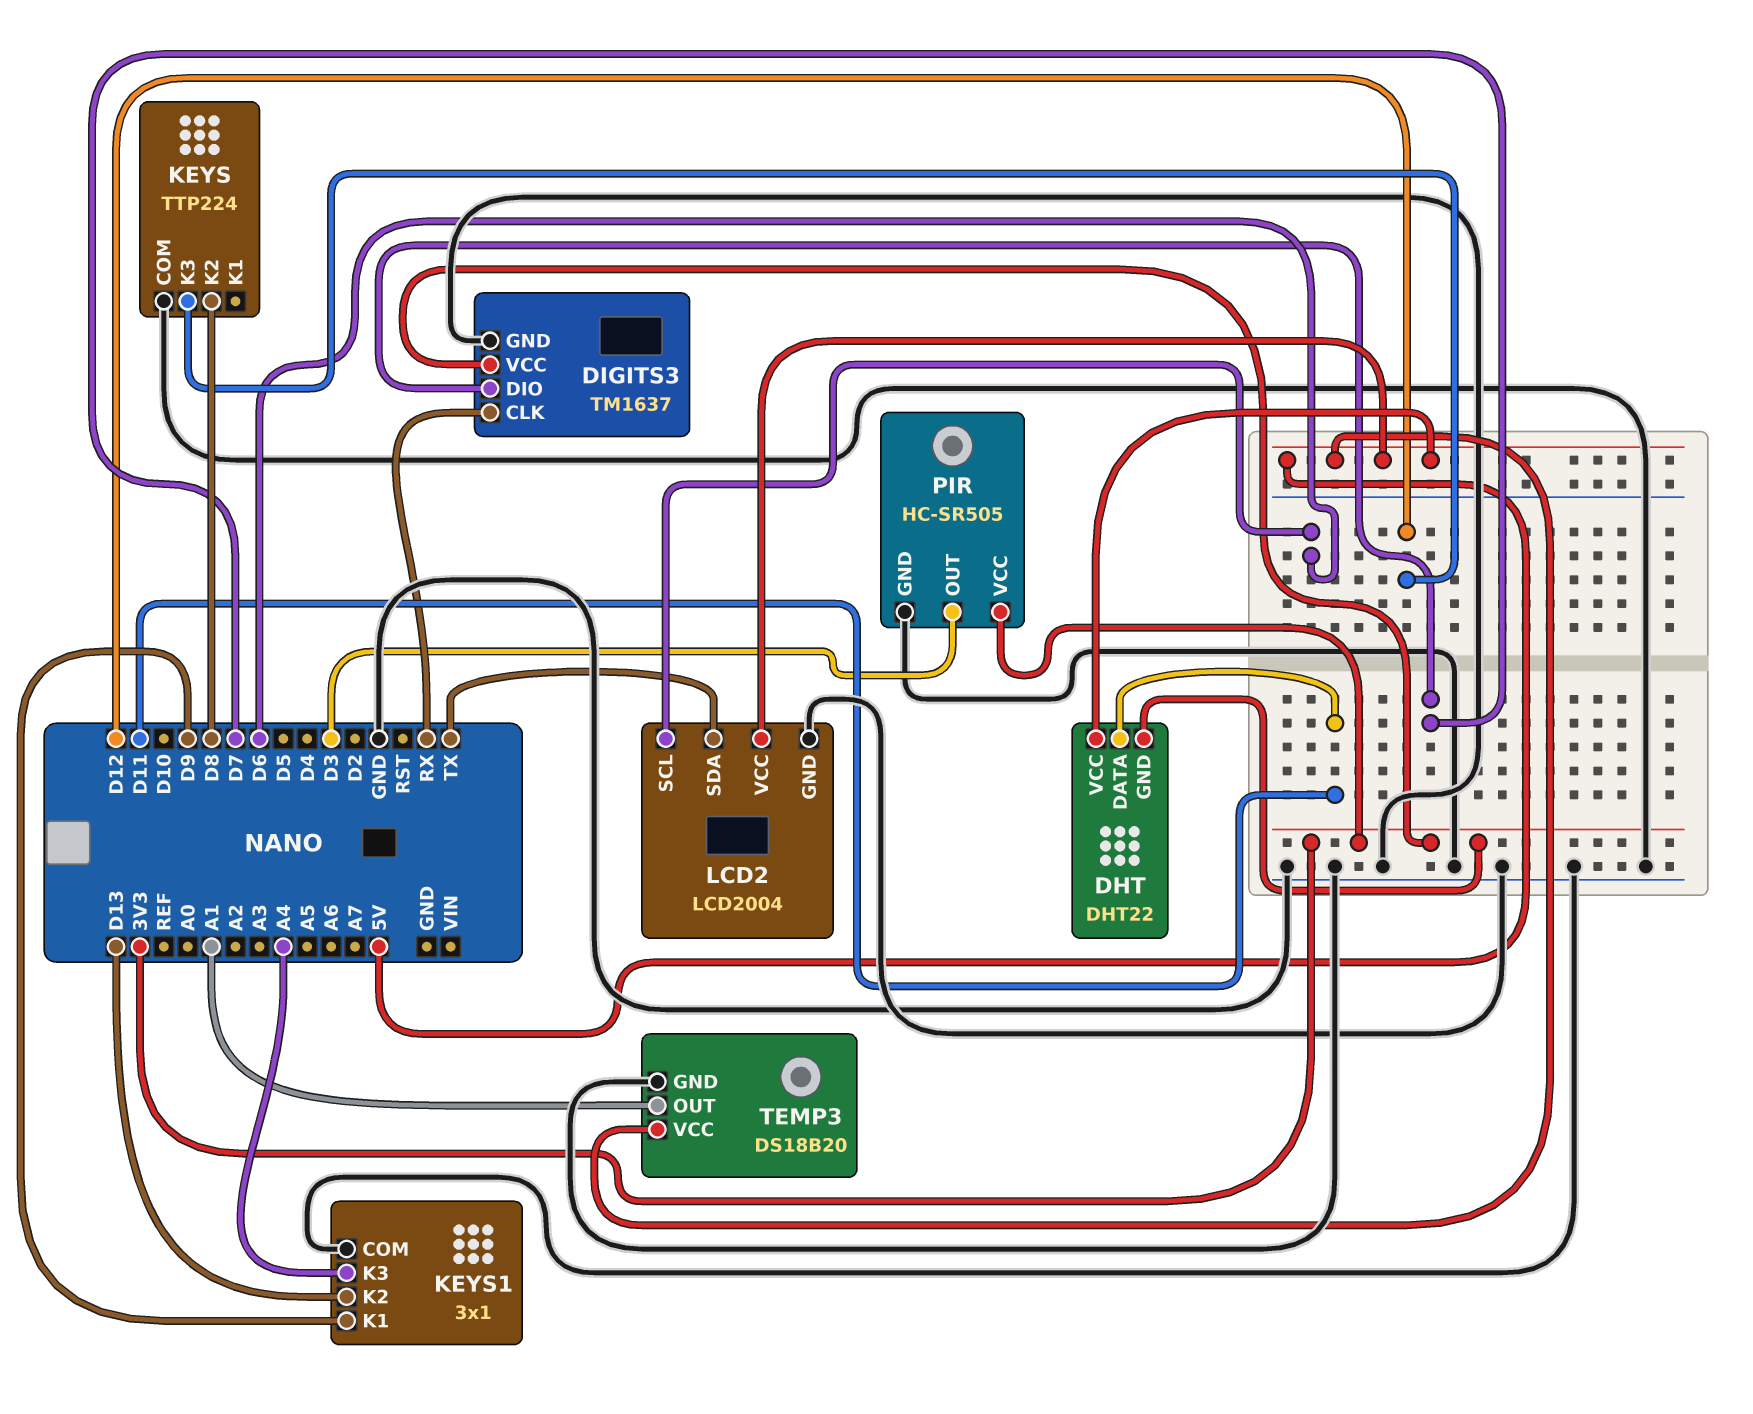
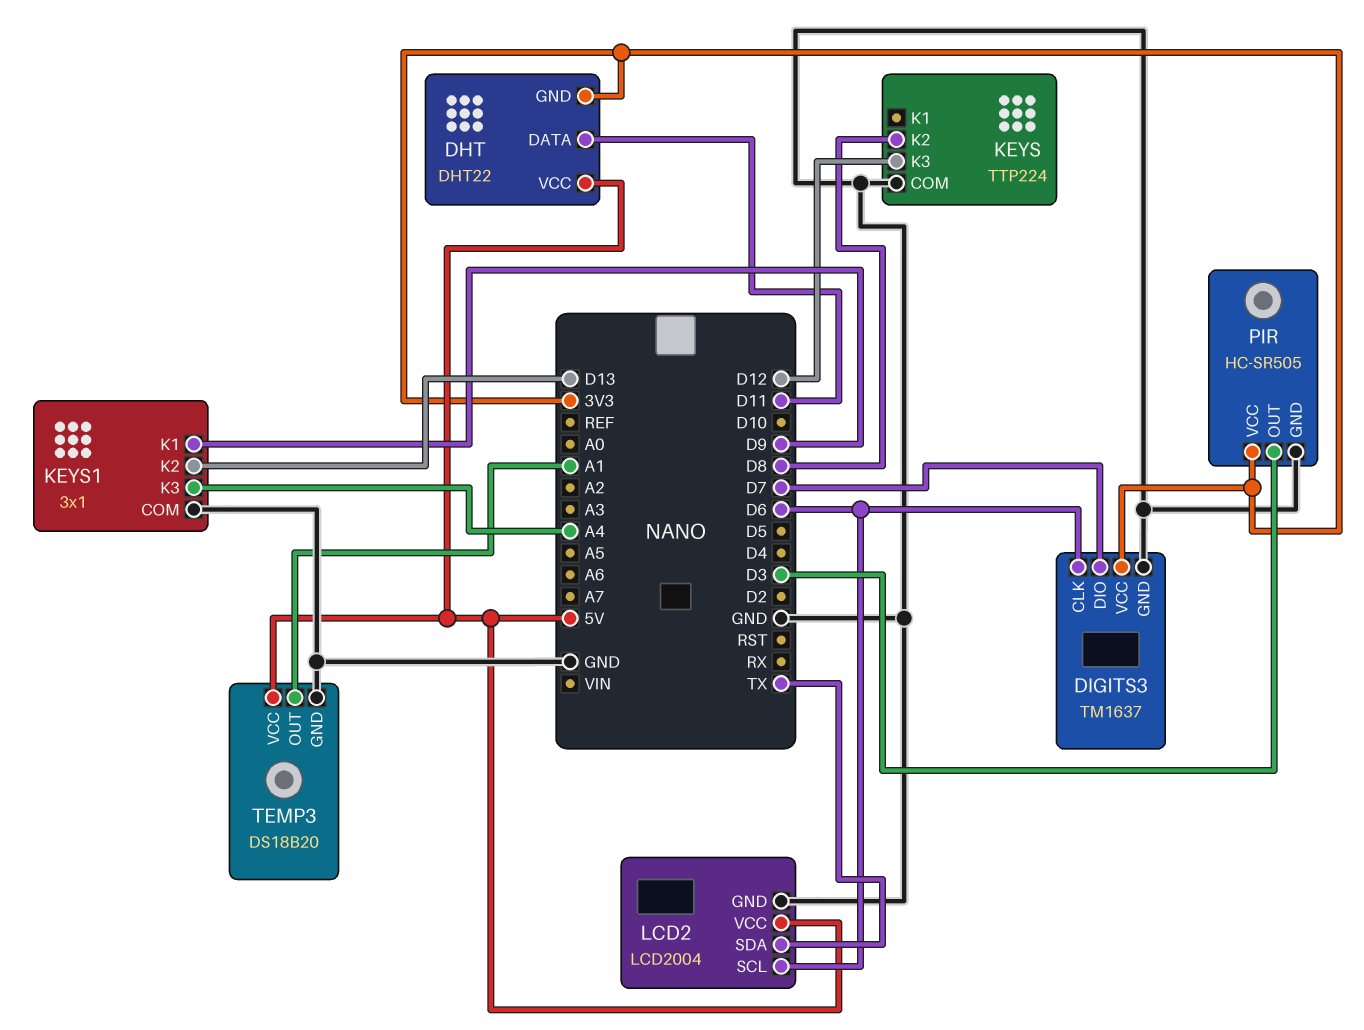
DIGITS3 pin CLK: RX -> D6

